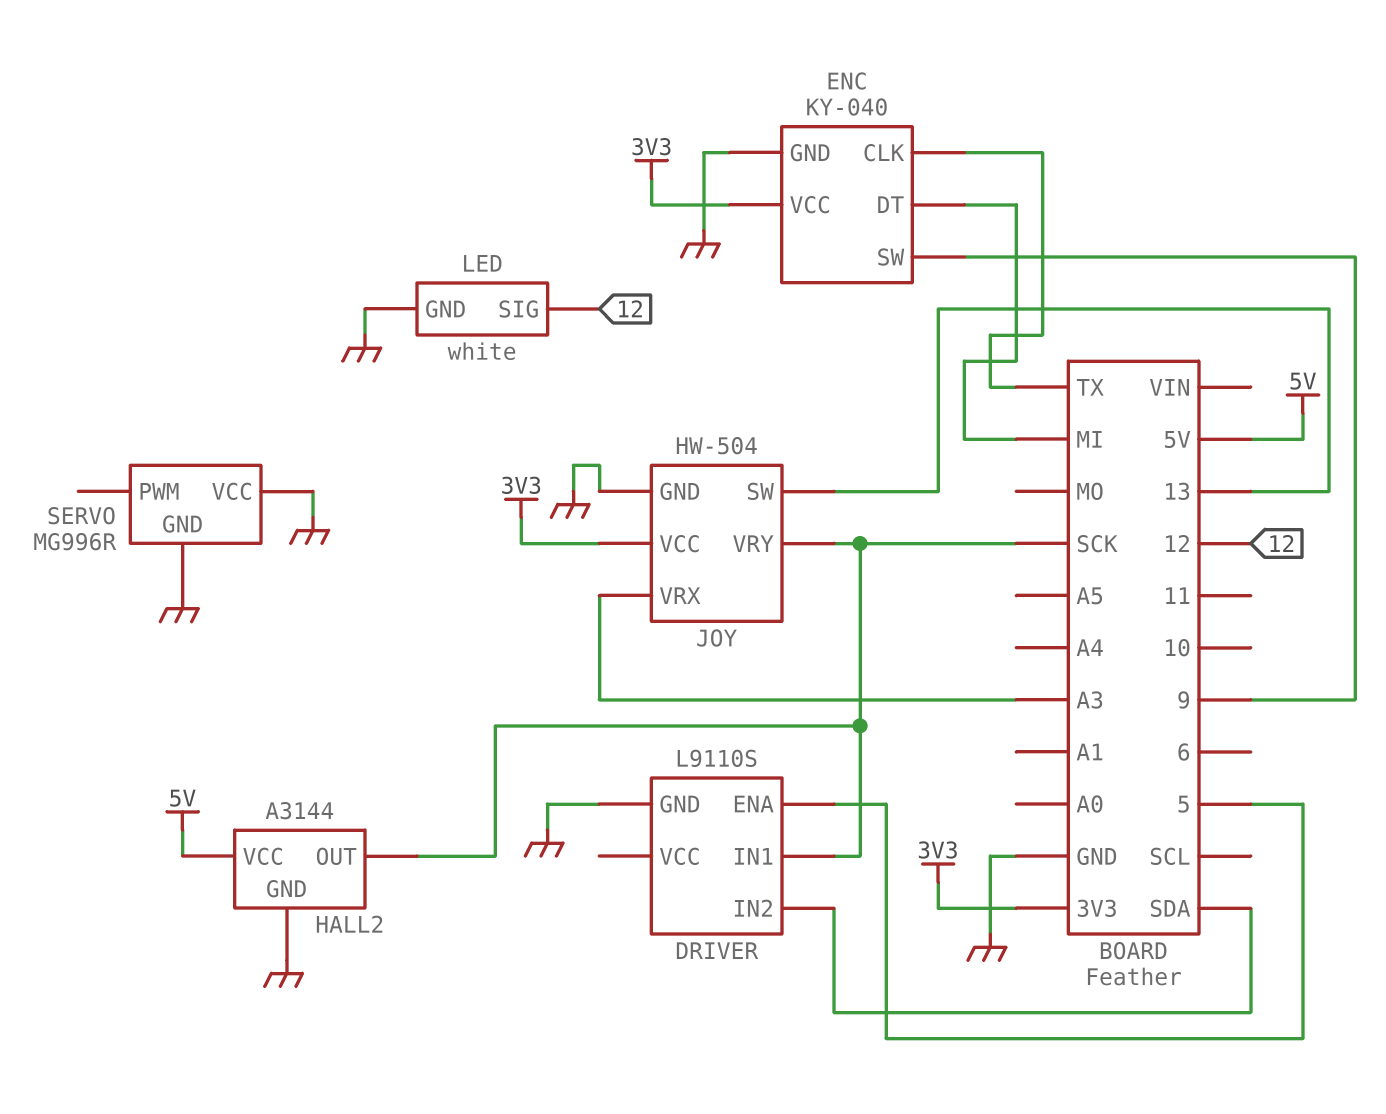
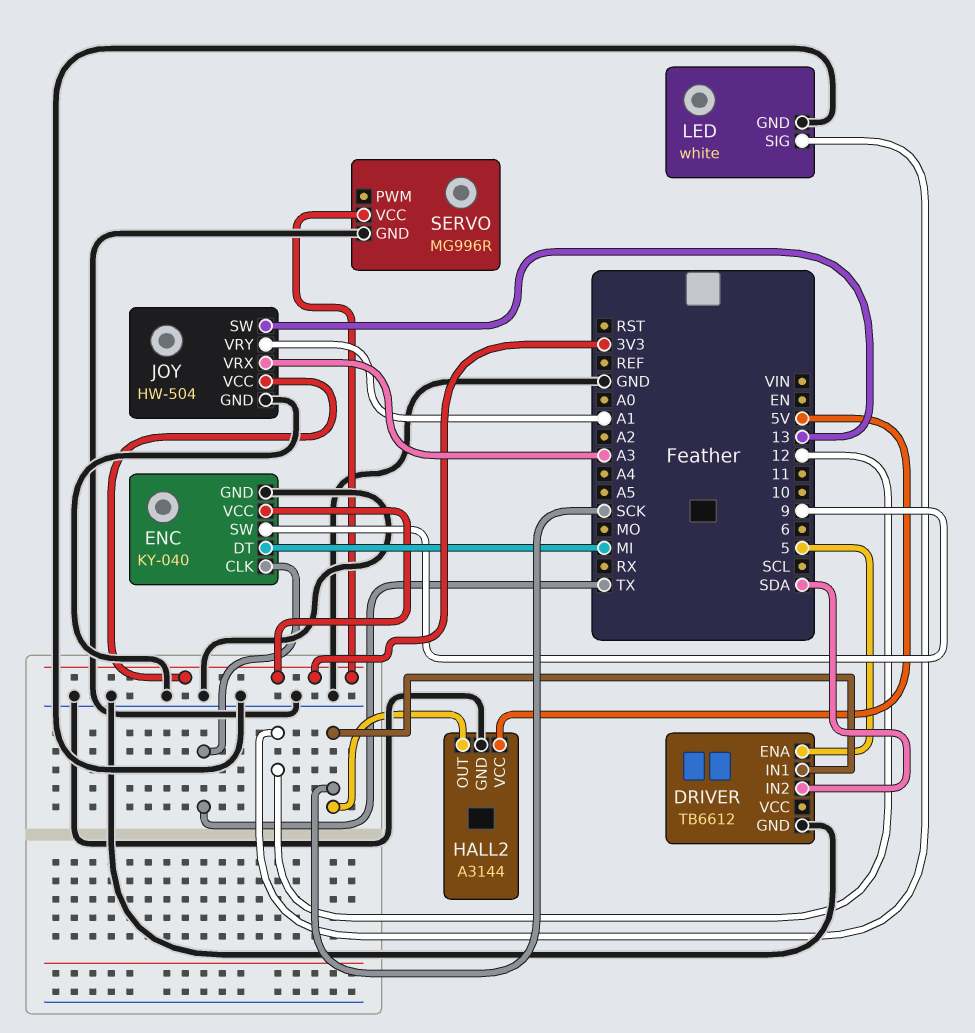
DRIVER: L9110S -> TB6612
JOY pin VRY: SCK -> A1
SERVO pin VCC: GND -> 3V3

